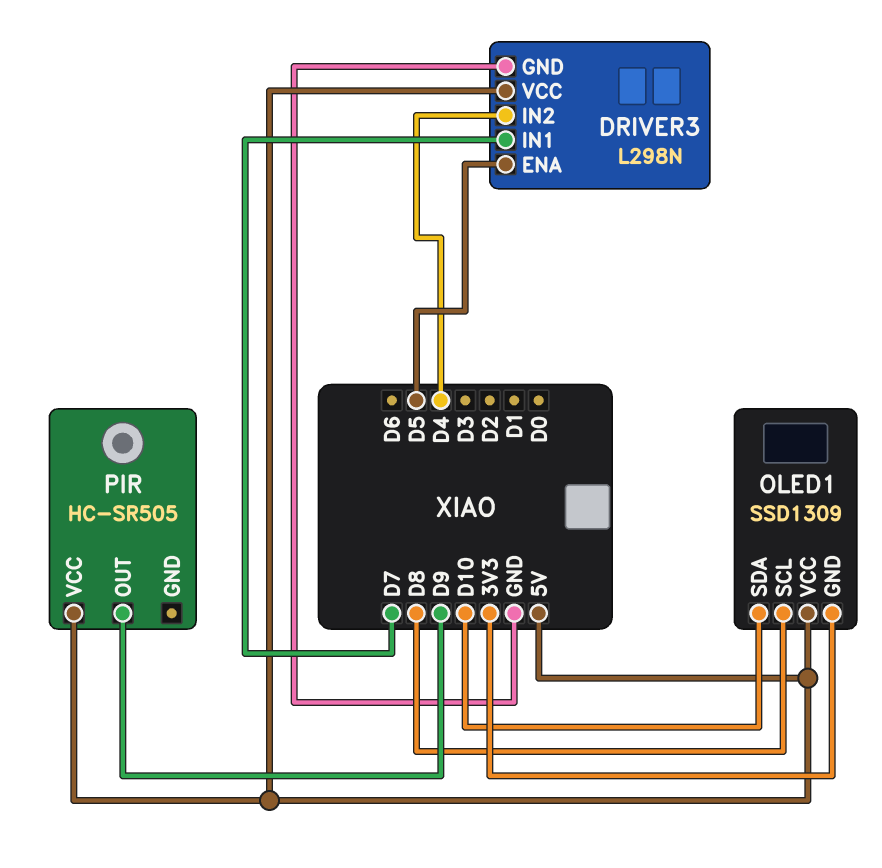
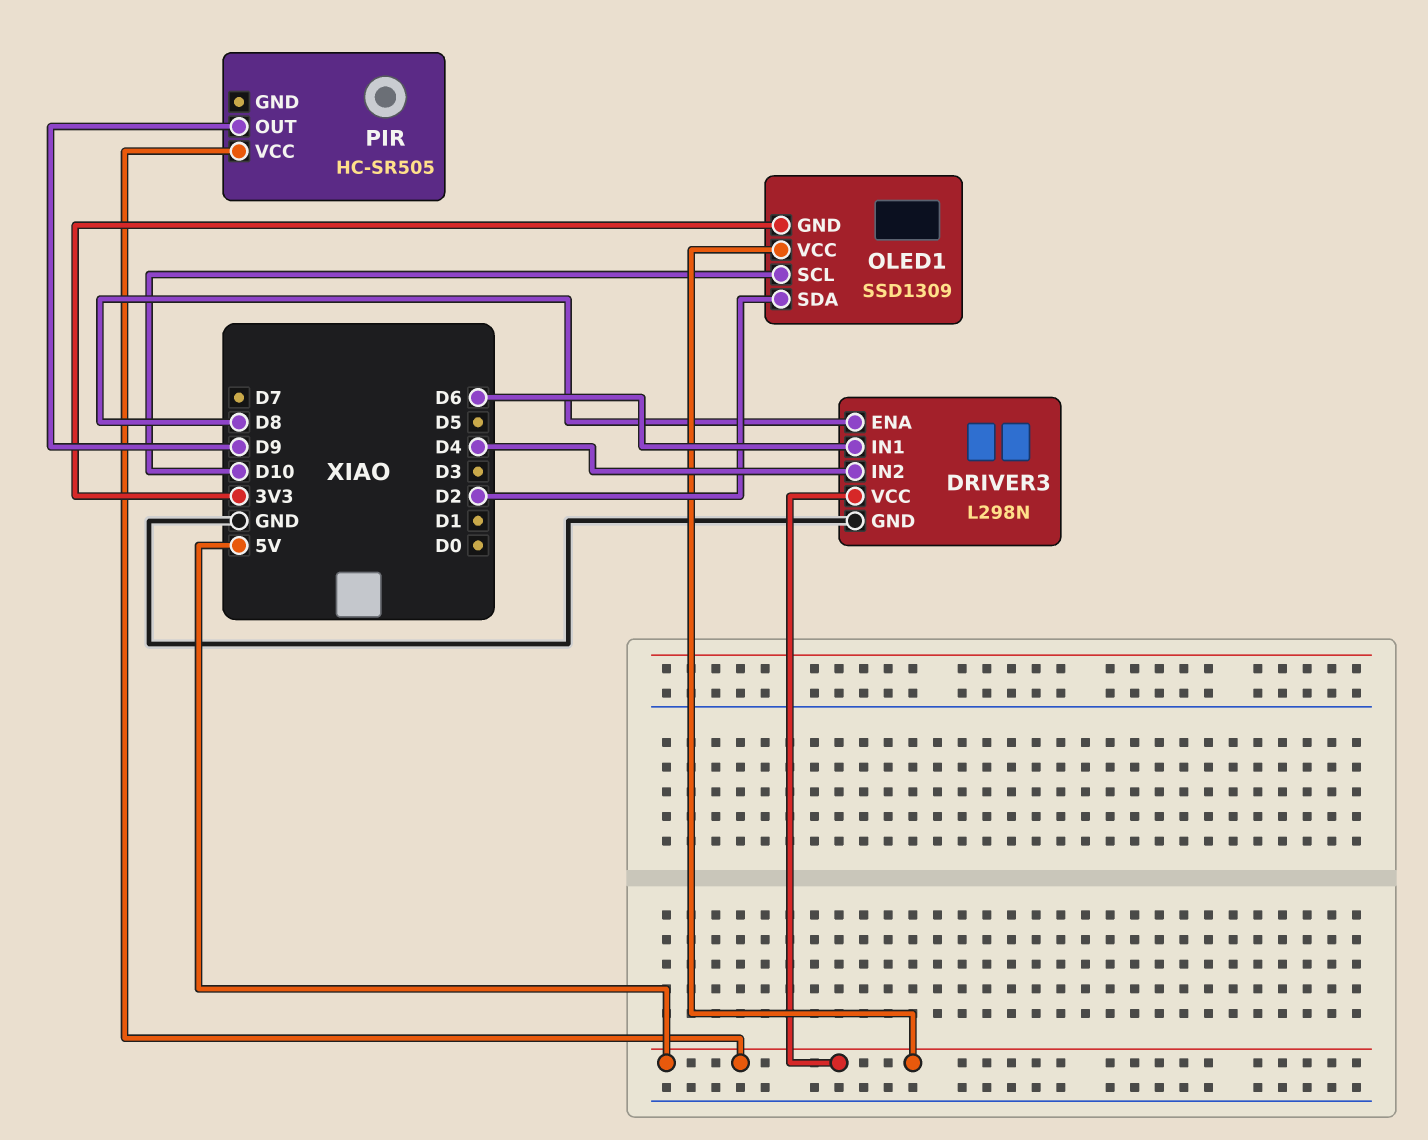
DRIVER3 pin ENA: D5 -> D8
DRIVER3 pin IN1: D7 -> D6
OLED1 pin SCL: D8 -> D10
OLED1 pin SDA: D10 -> D2

